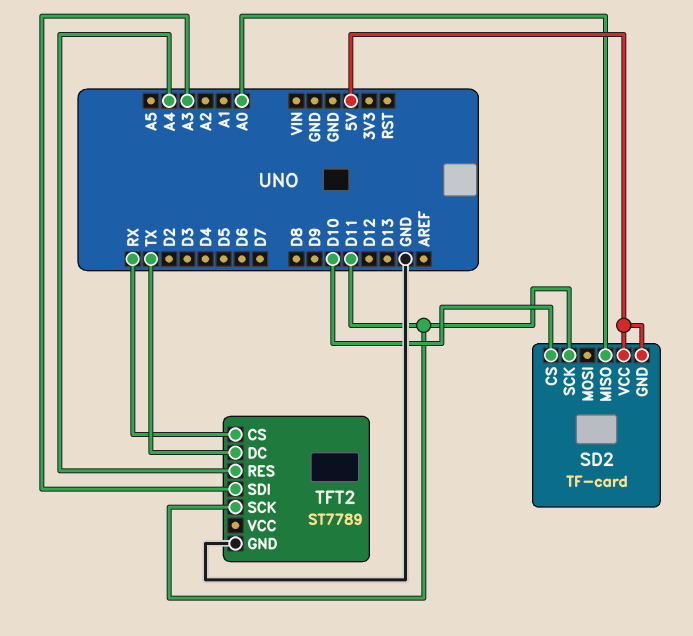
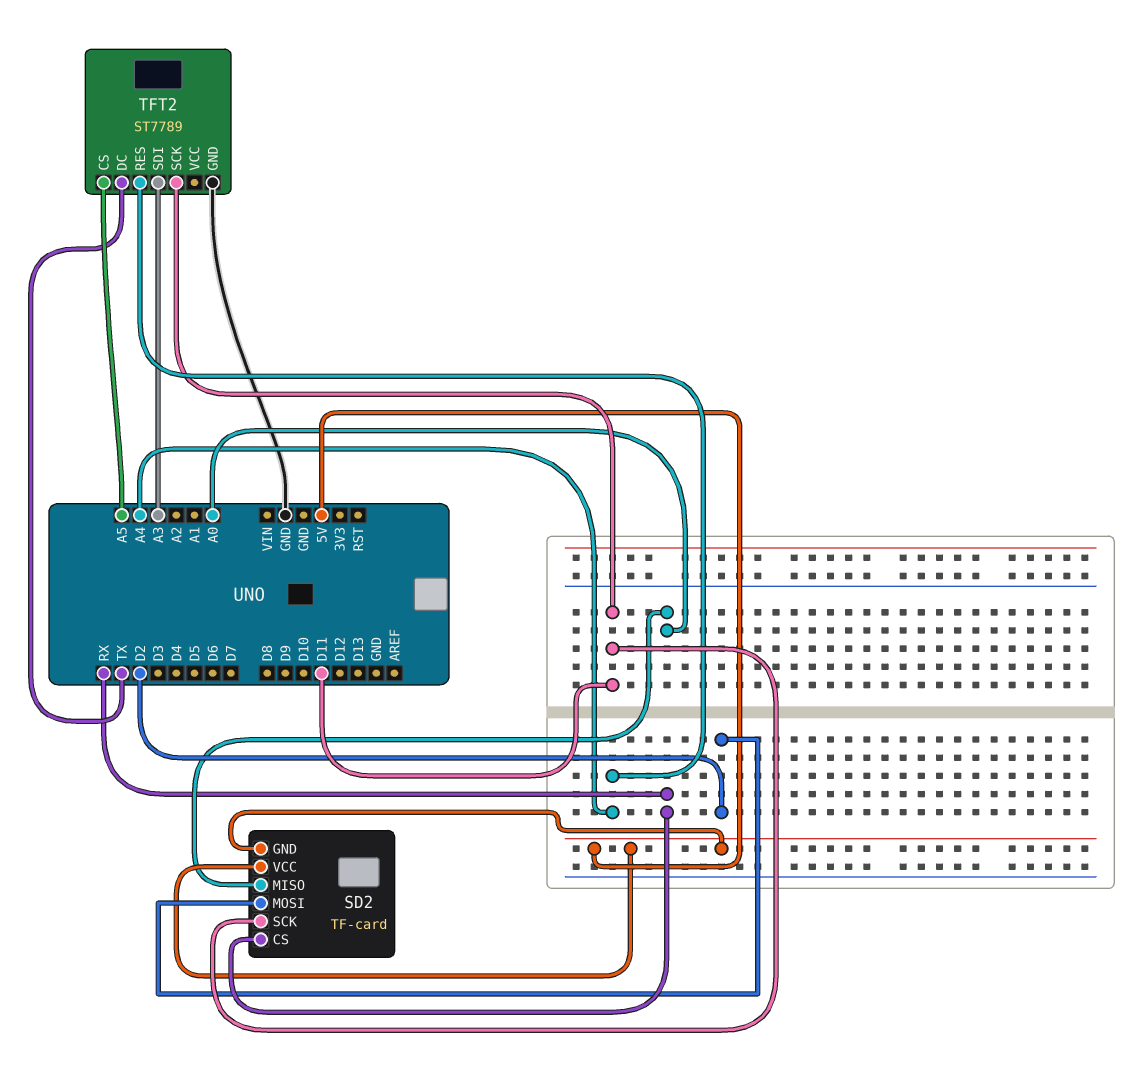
SD2 pin CS: D10 -> RX
SD2 pin MOSI: none -> D2
TFT2 pin CS: RX -> A5

